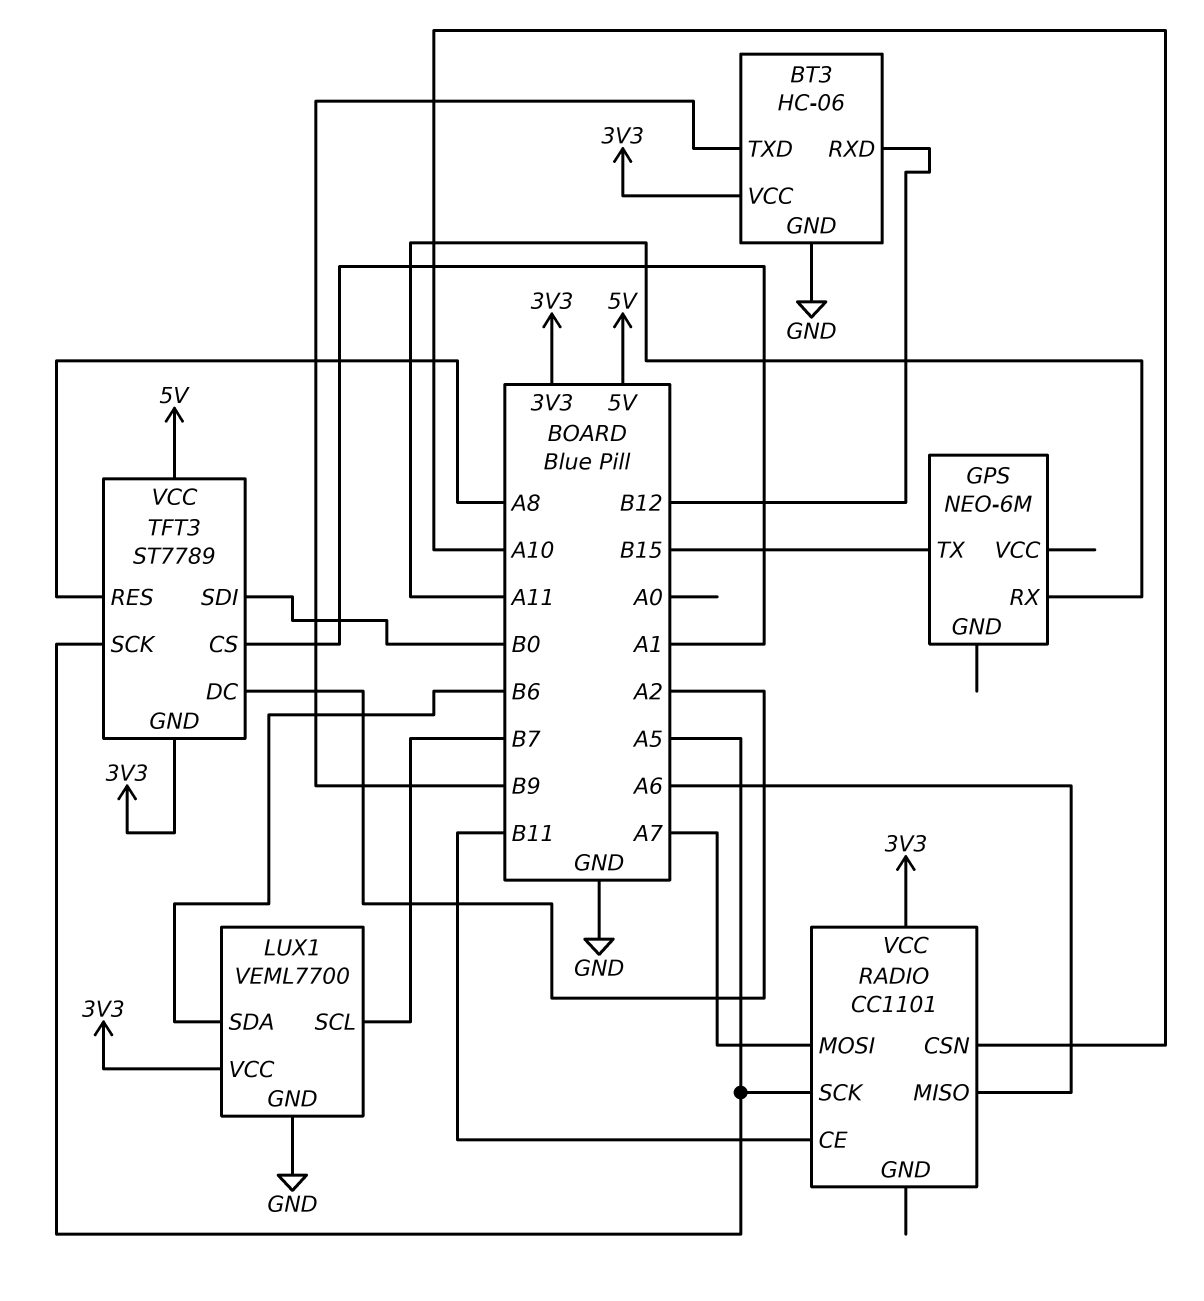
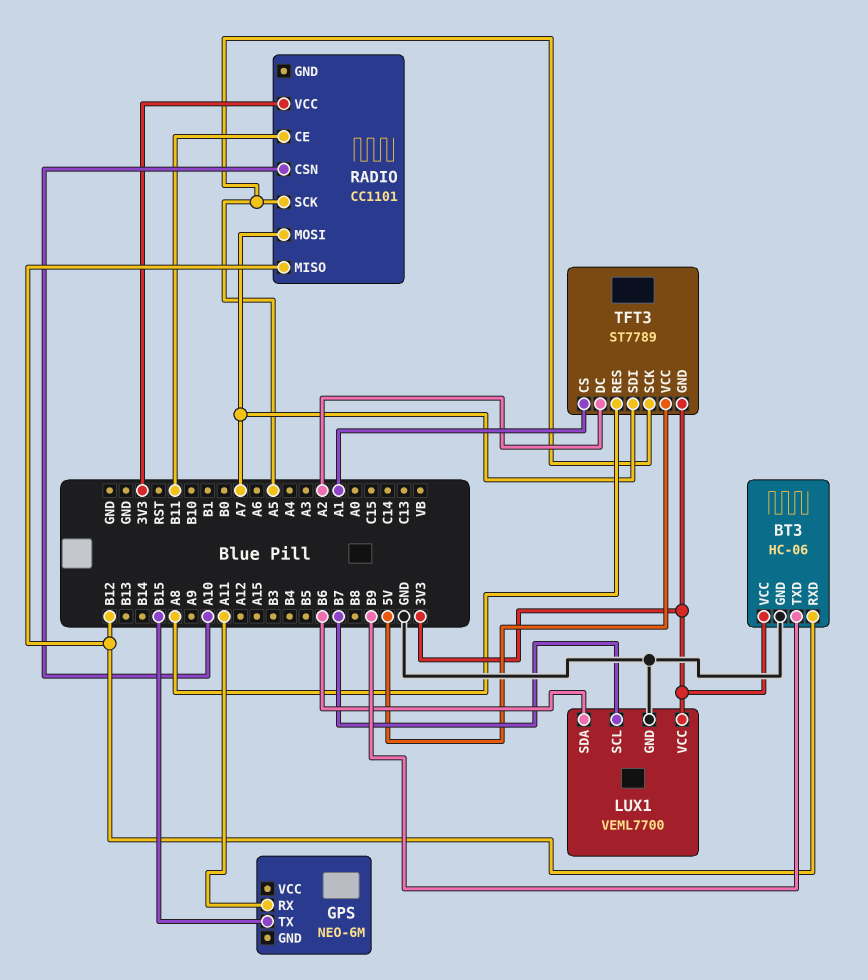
RADIO pin MISO: A6 -> B12
TFT3 pin SDI: B0 -> A7

